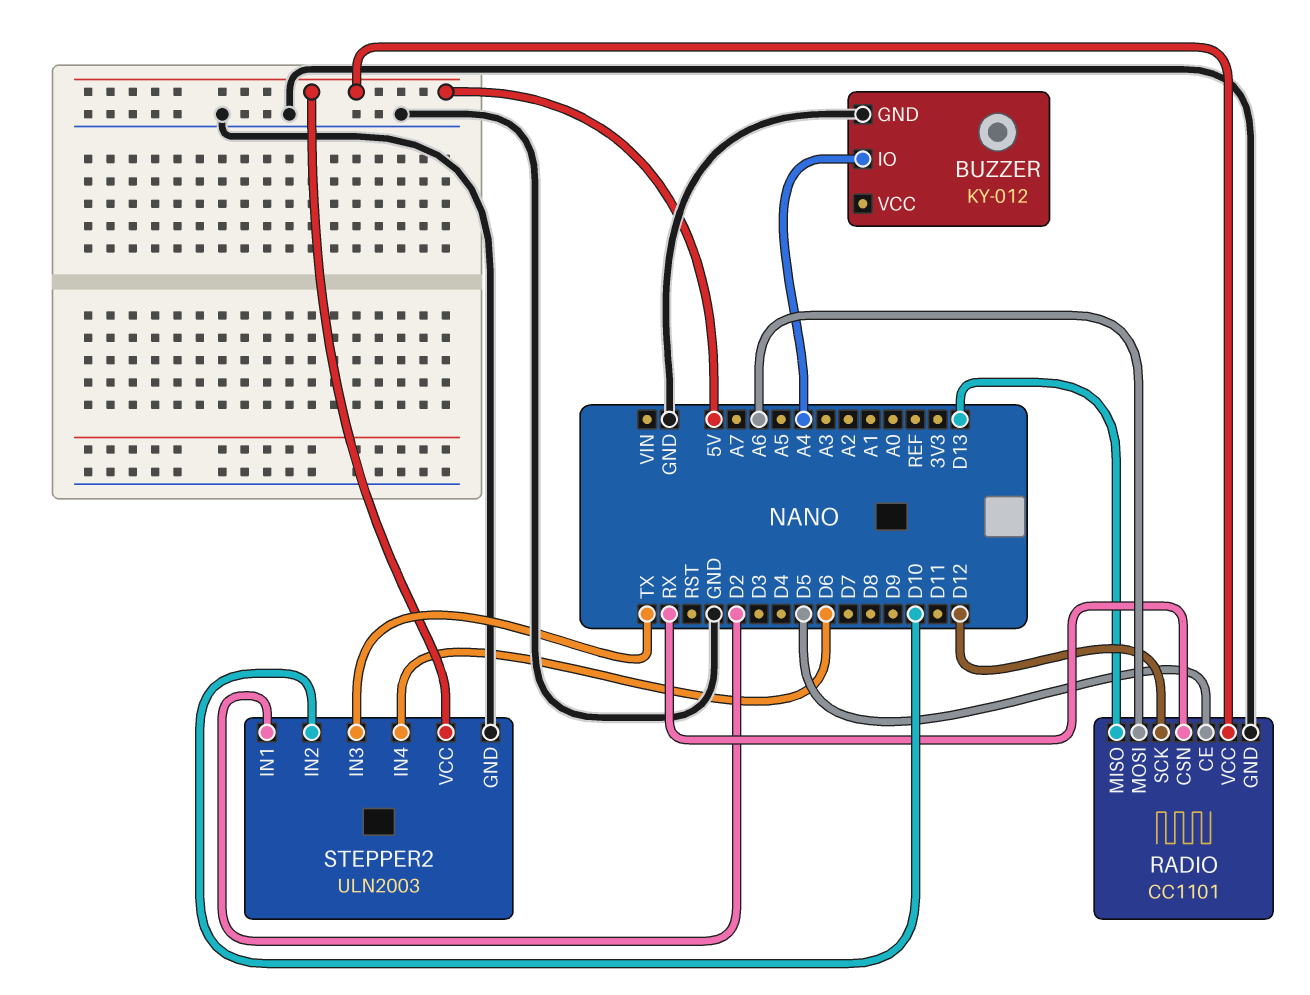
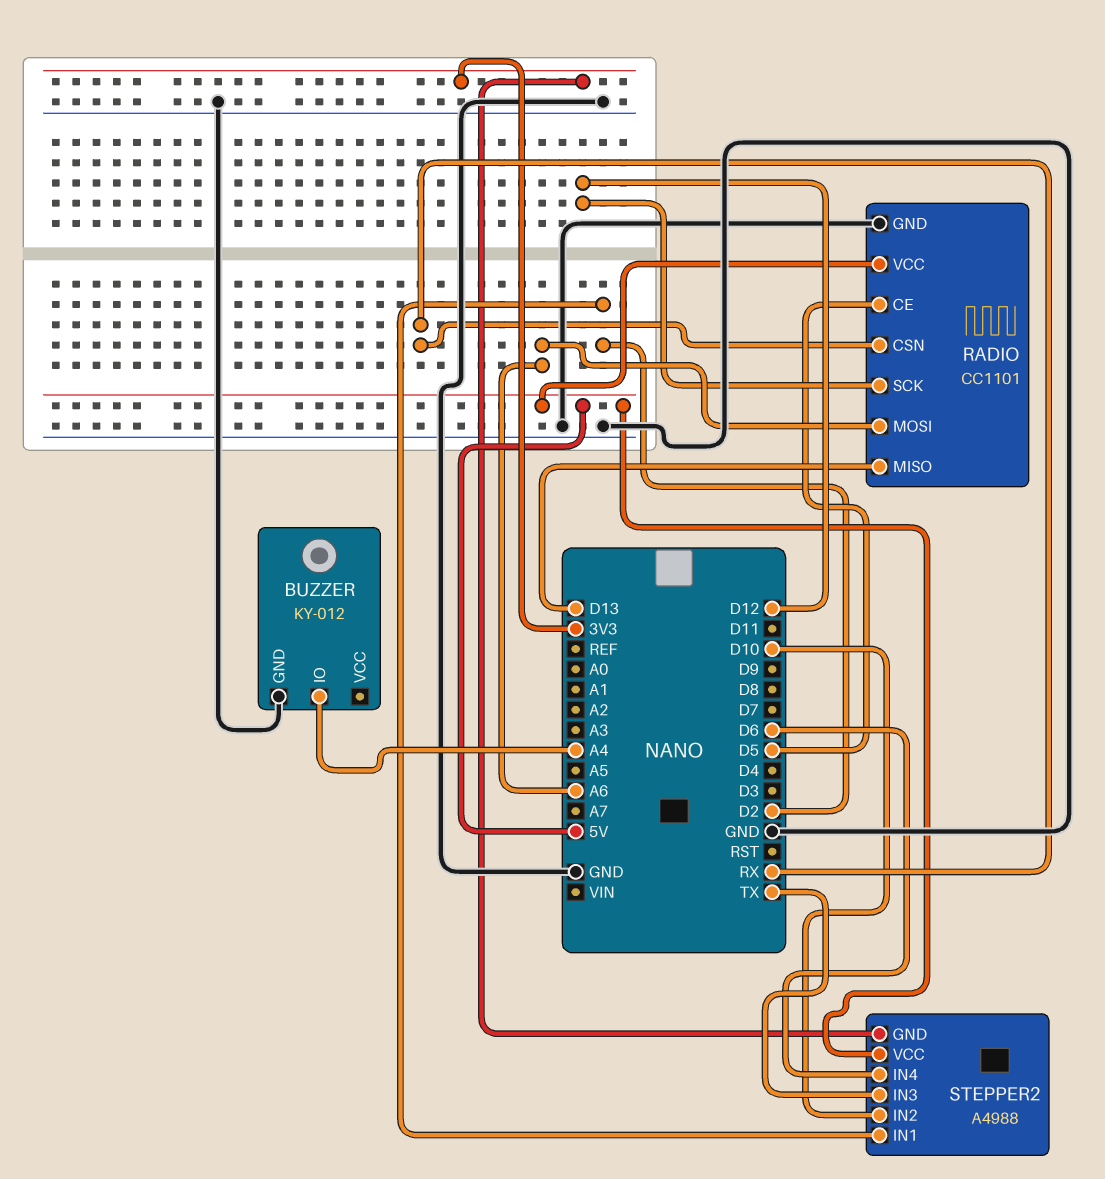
STEPPER2: ULN2003 -> A4988
STEPPER2 pin GND: GND -> 3V3

